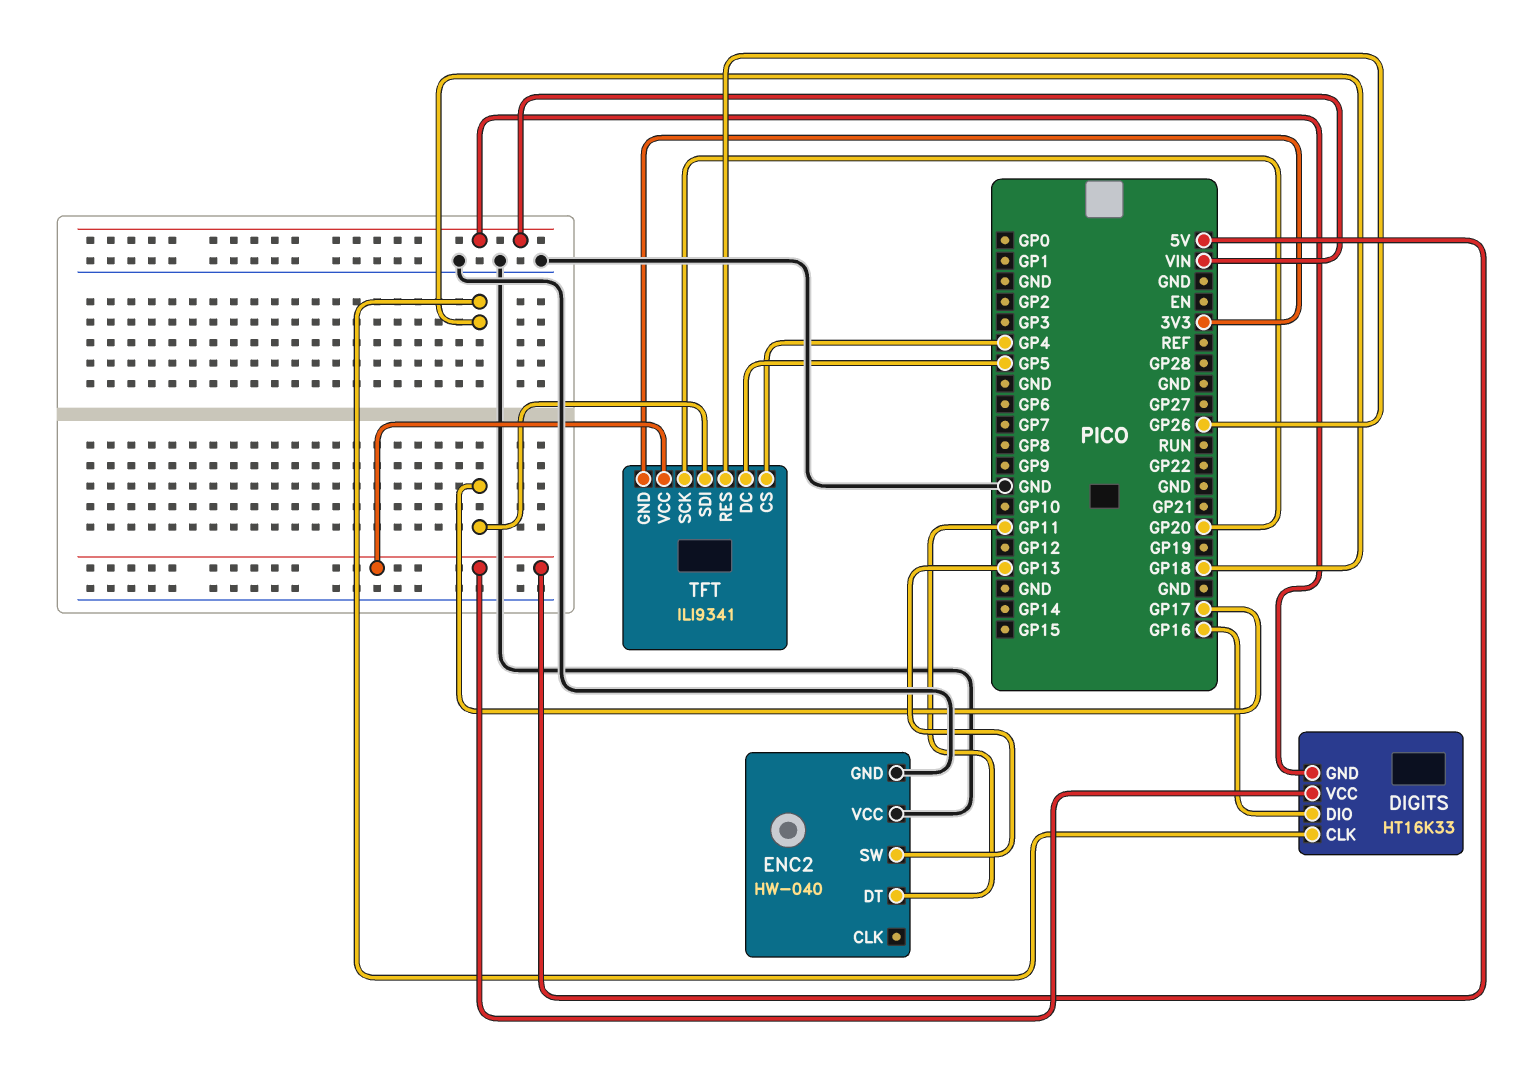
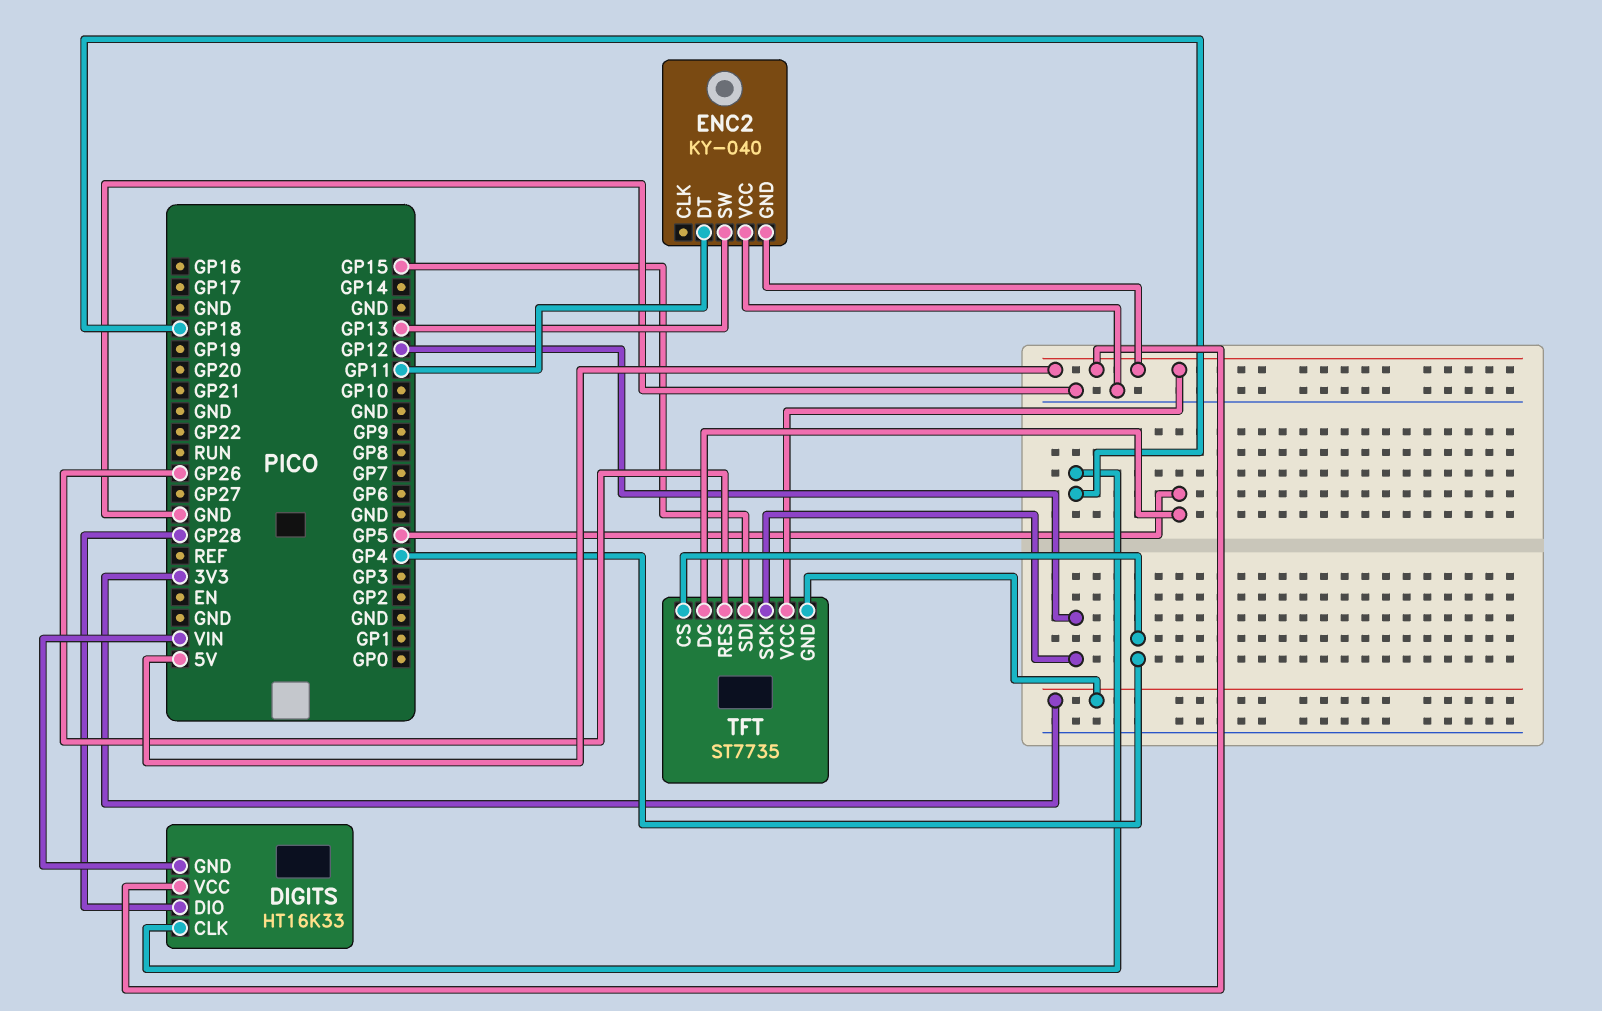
DIGITS pin DIO: GP16 -> GP28
ENC2: HW-040 -> KY-040
ENC2 pin GND: GND -> 5V
TFT: ILI9341 -> ST7735
TFT pin SCK: GP20 -> GP12
TFT pin SDI: GP17 -> GP15

